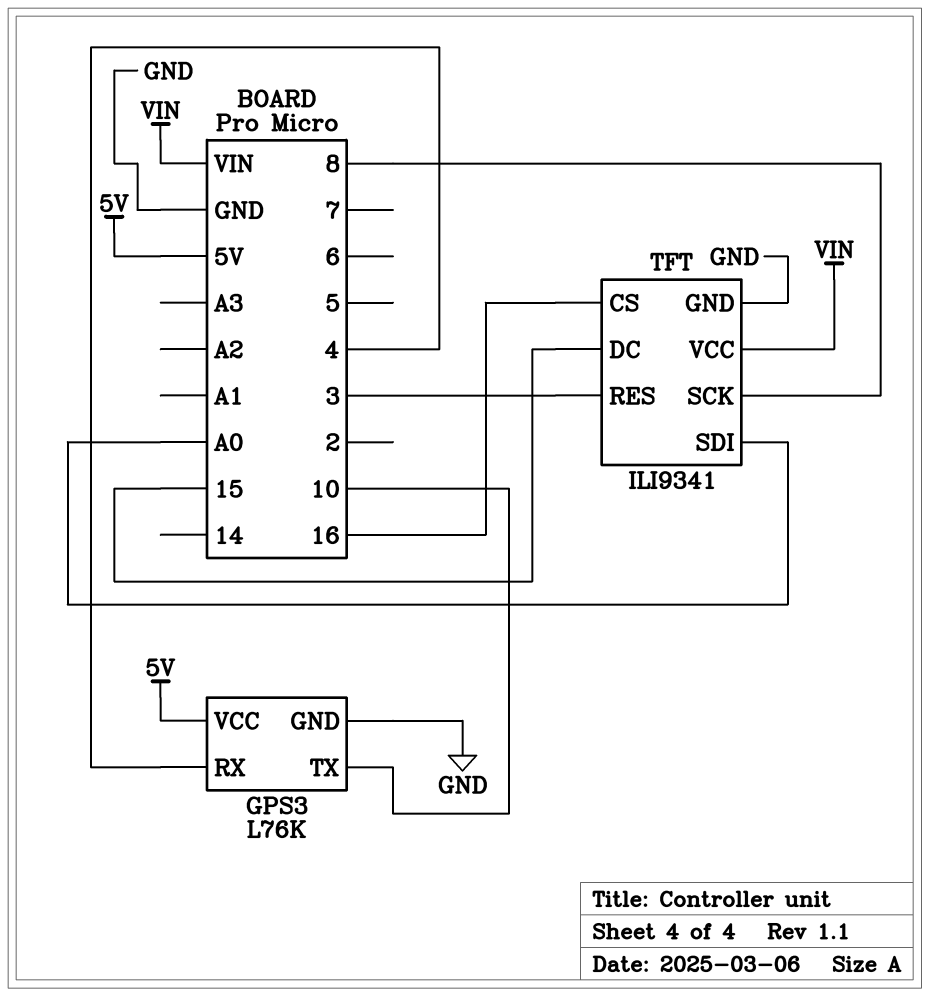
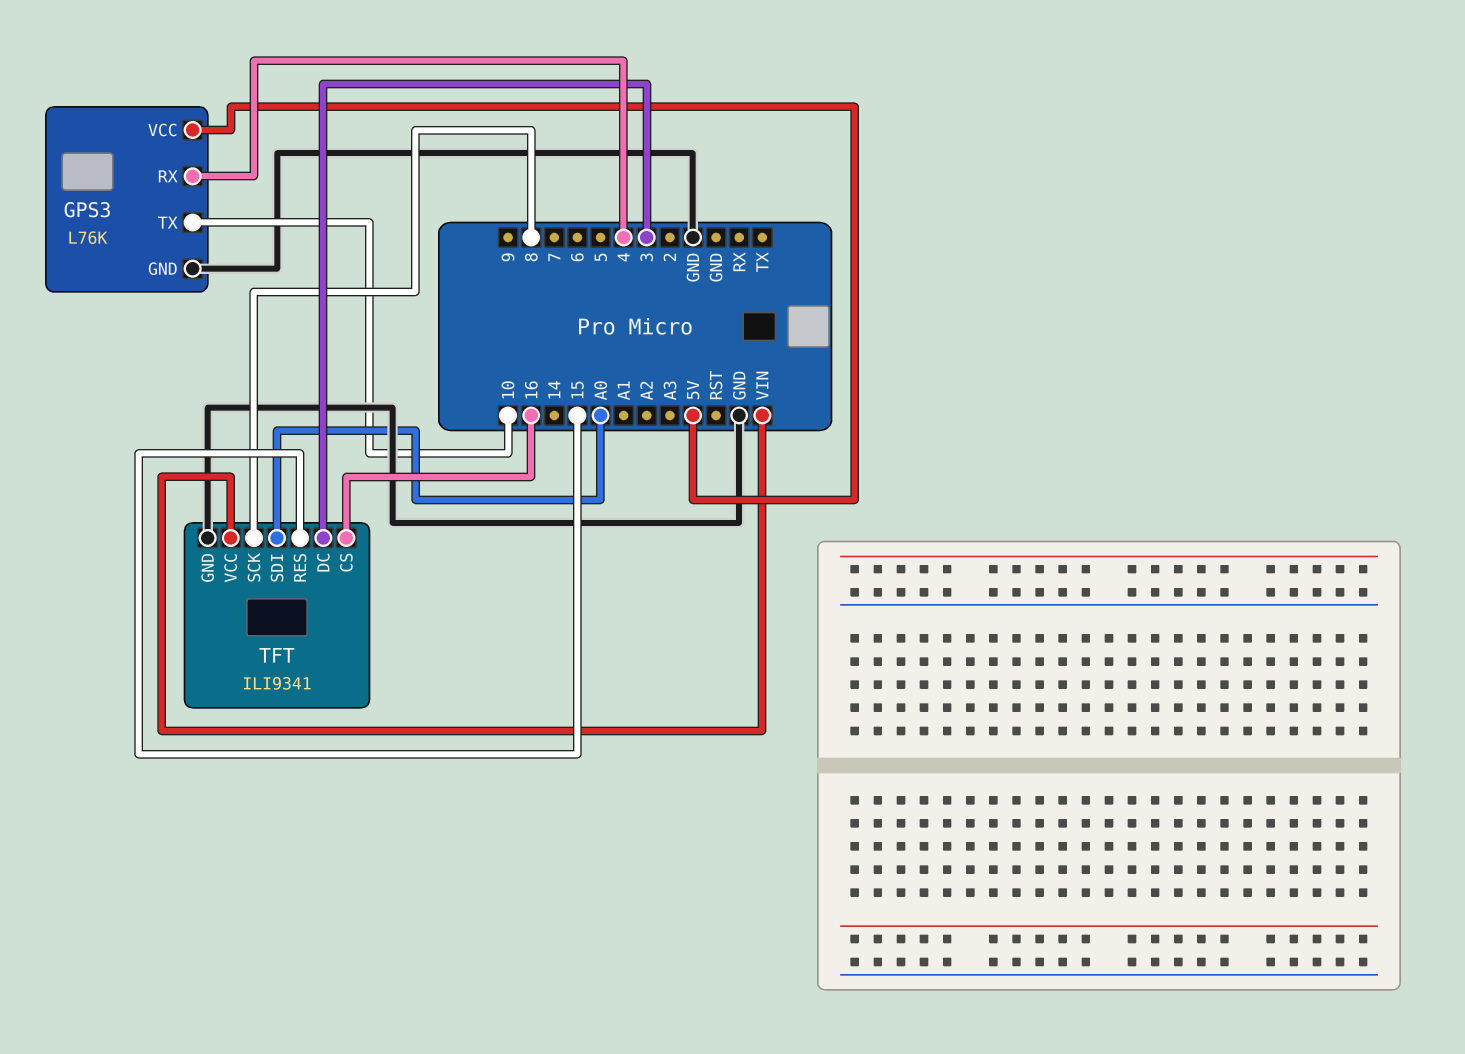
TFT pin DC: 15 -> 3
TFT pin RES: 3 -> 15

